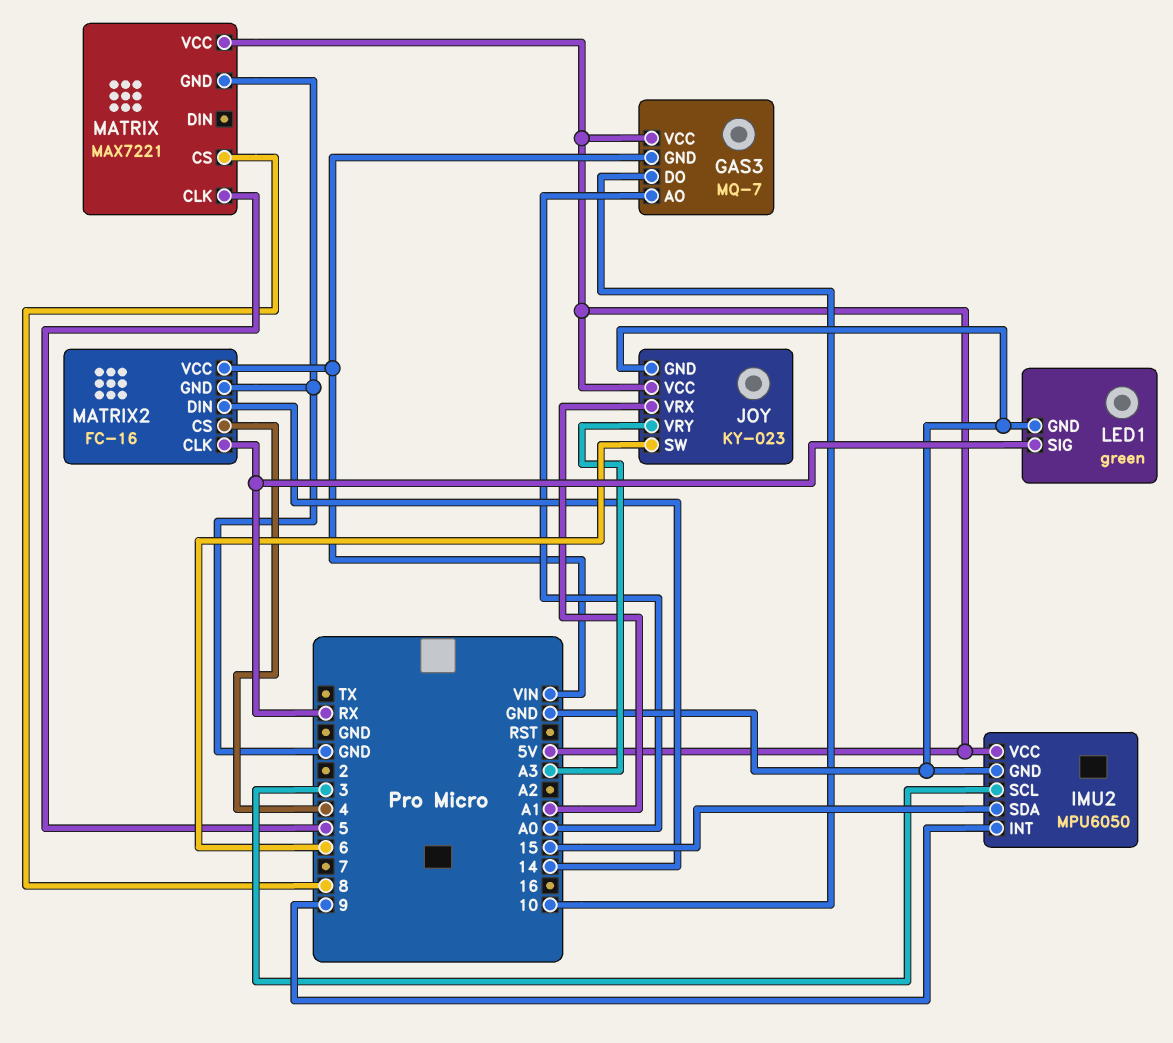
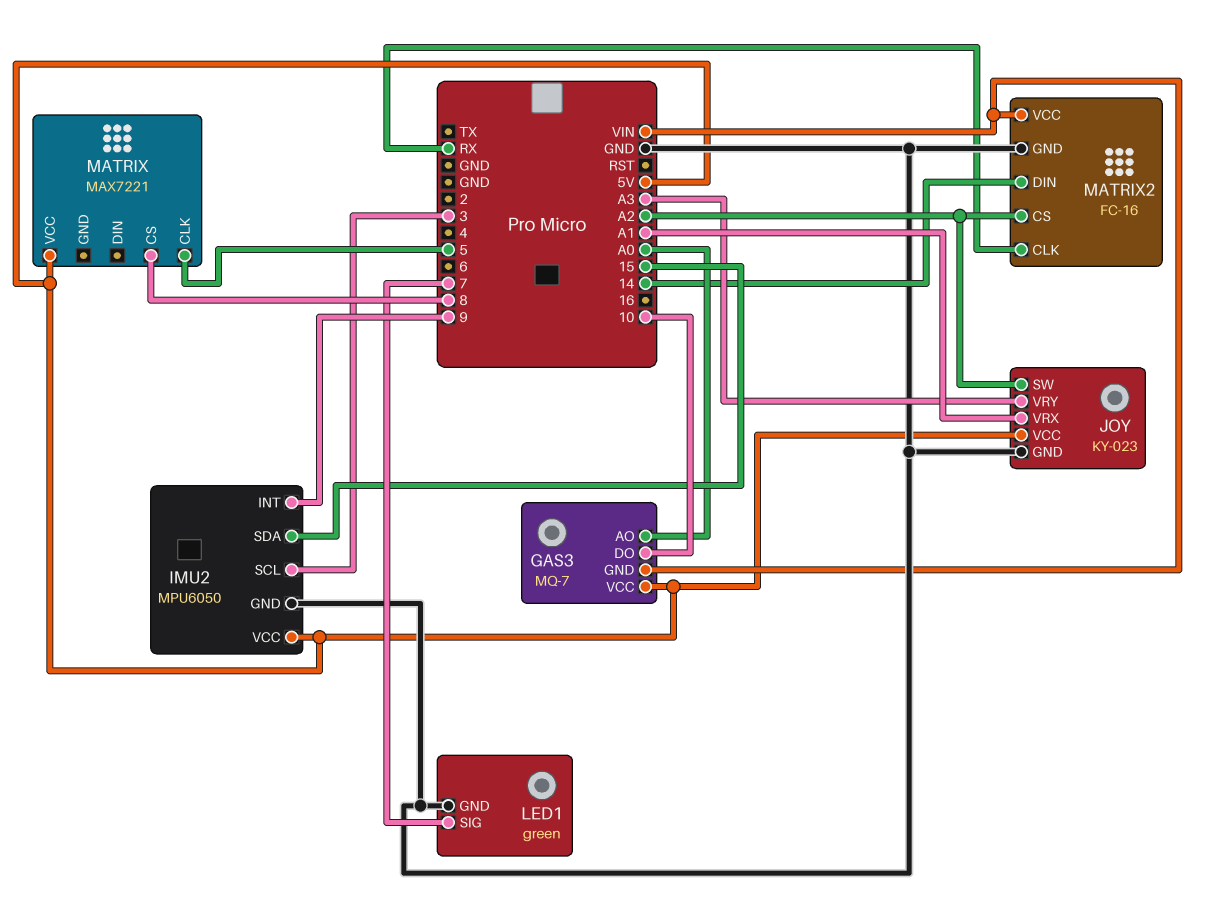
JOY pin SW: 6 -> A2
LED1 pin SIG: RX -> 7
MATRIX pin GND: GND -> none
MATRIX2 pin CS: 4 -> A2

